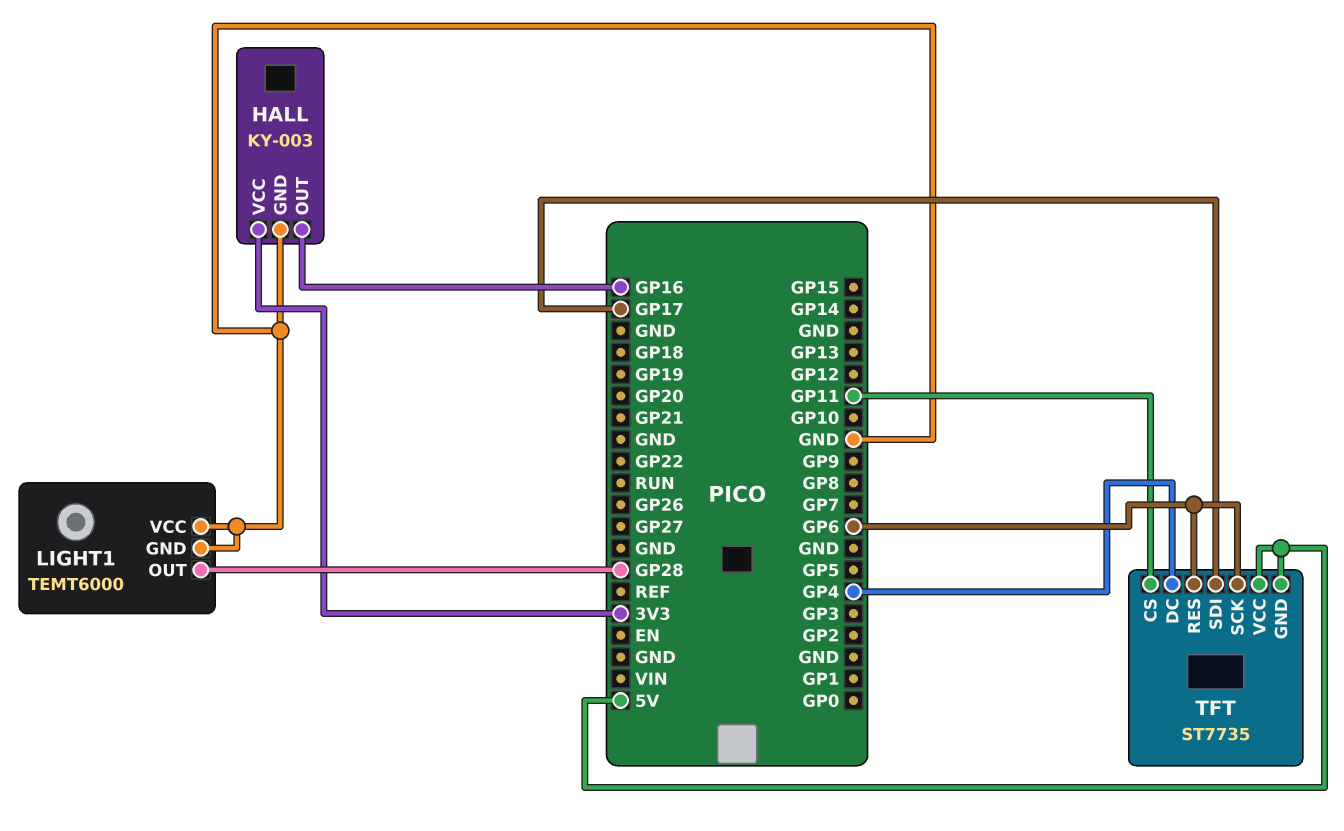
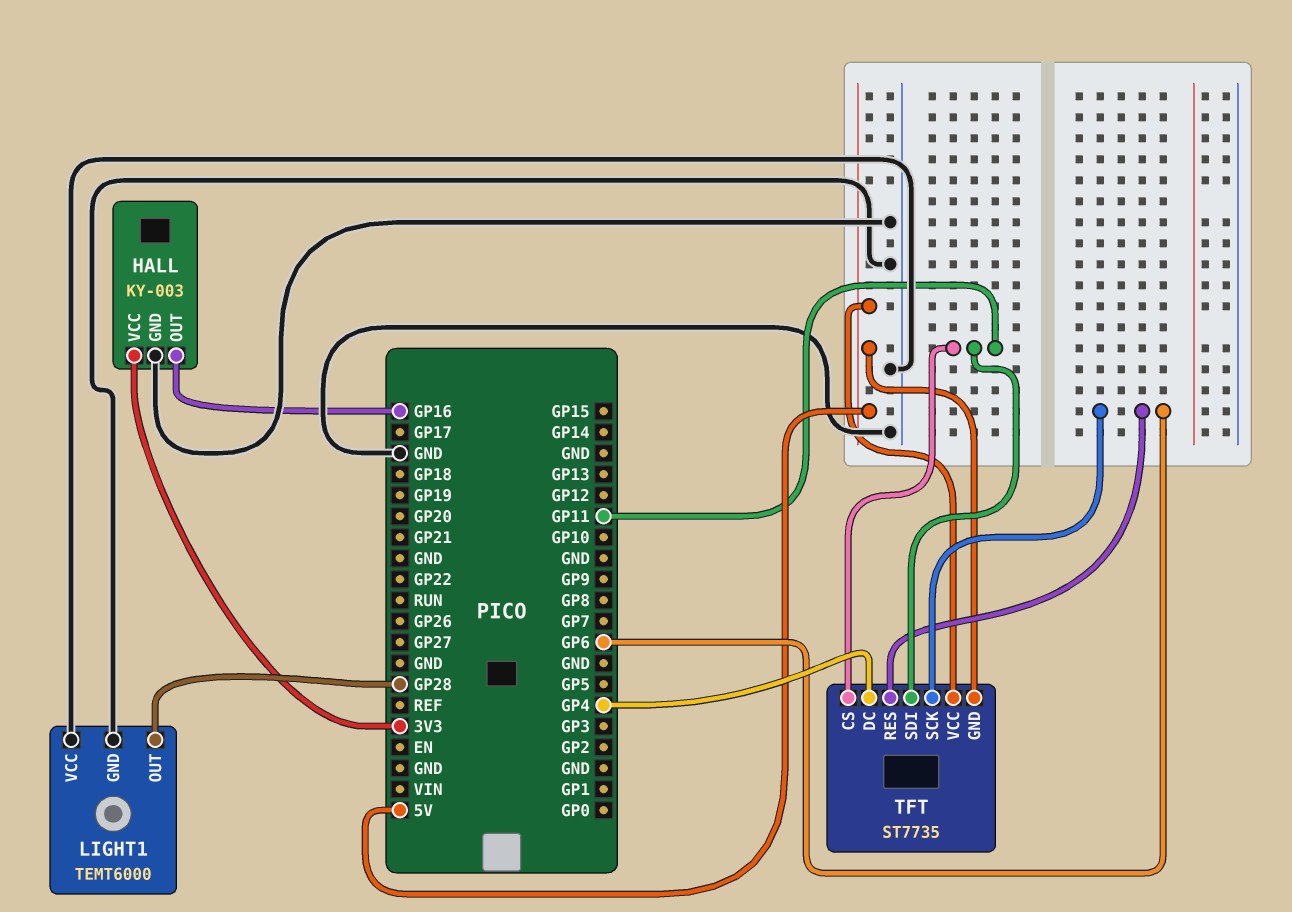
TFT pin SDI: GP17 -> GP11

